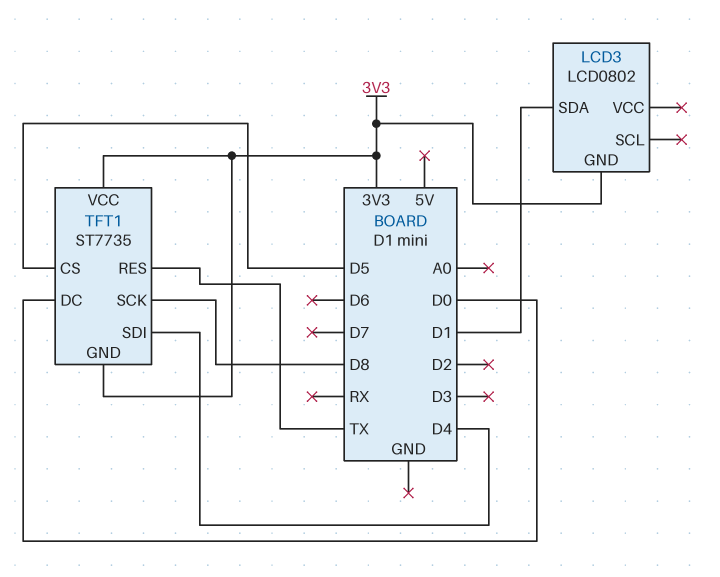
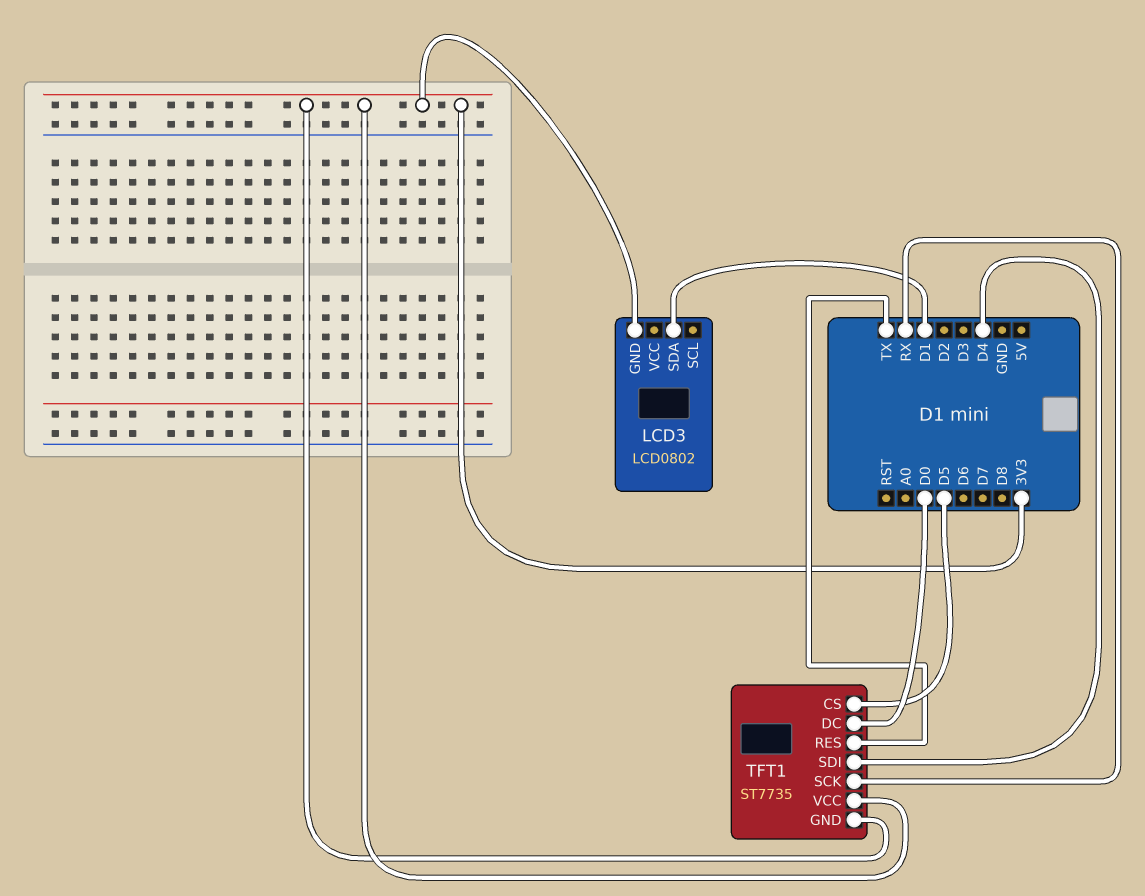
TFT1 pin SCK: D8 -> RX

